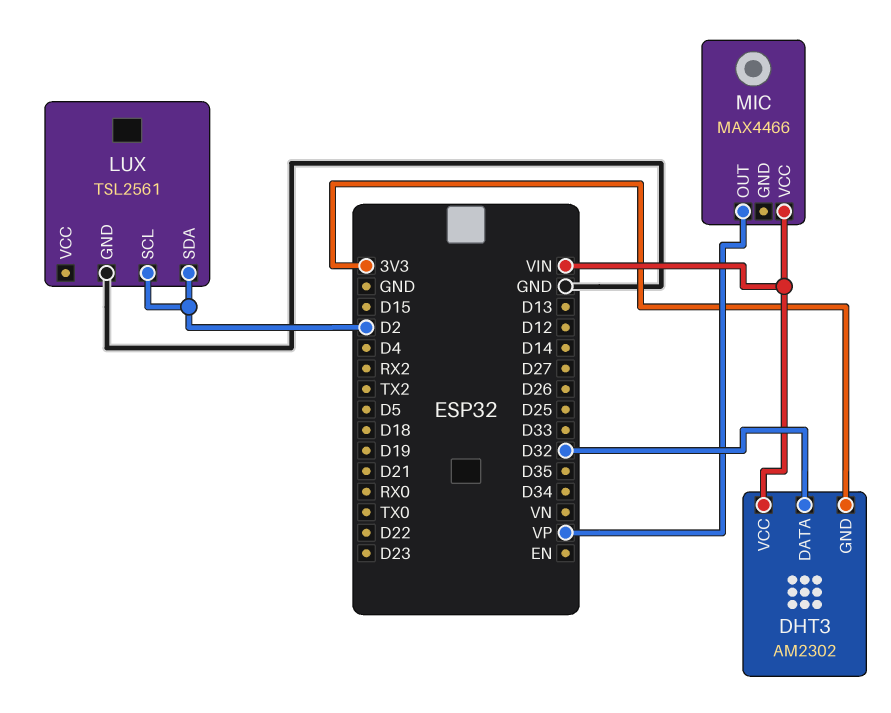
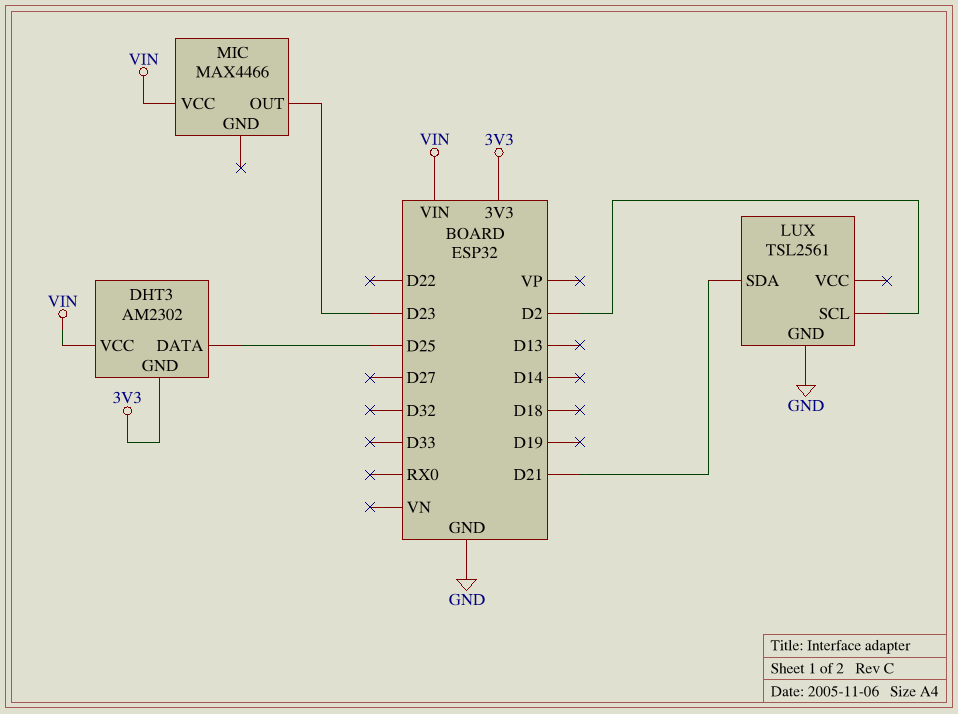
DHT3 pin DATA: D32 -> D25
LUX pin SDA: D2 -> D21
MIC pin OUT: VP -> D23

